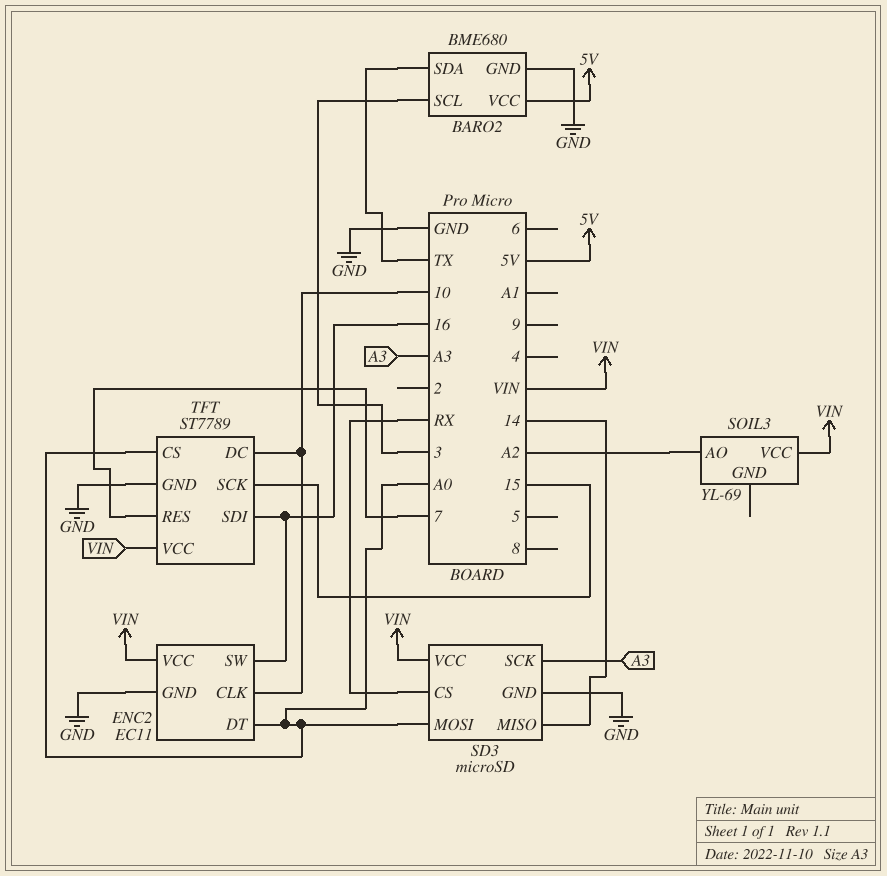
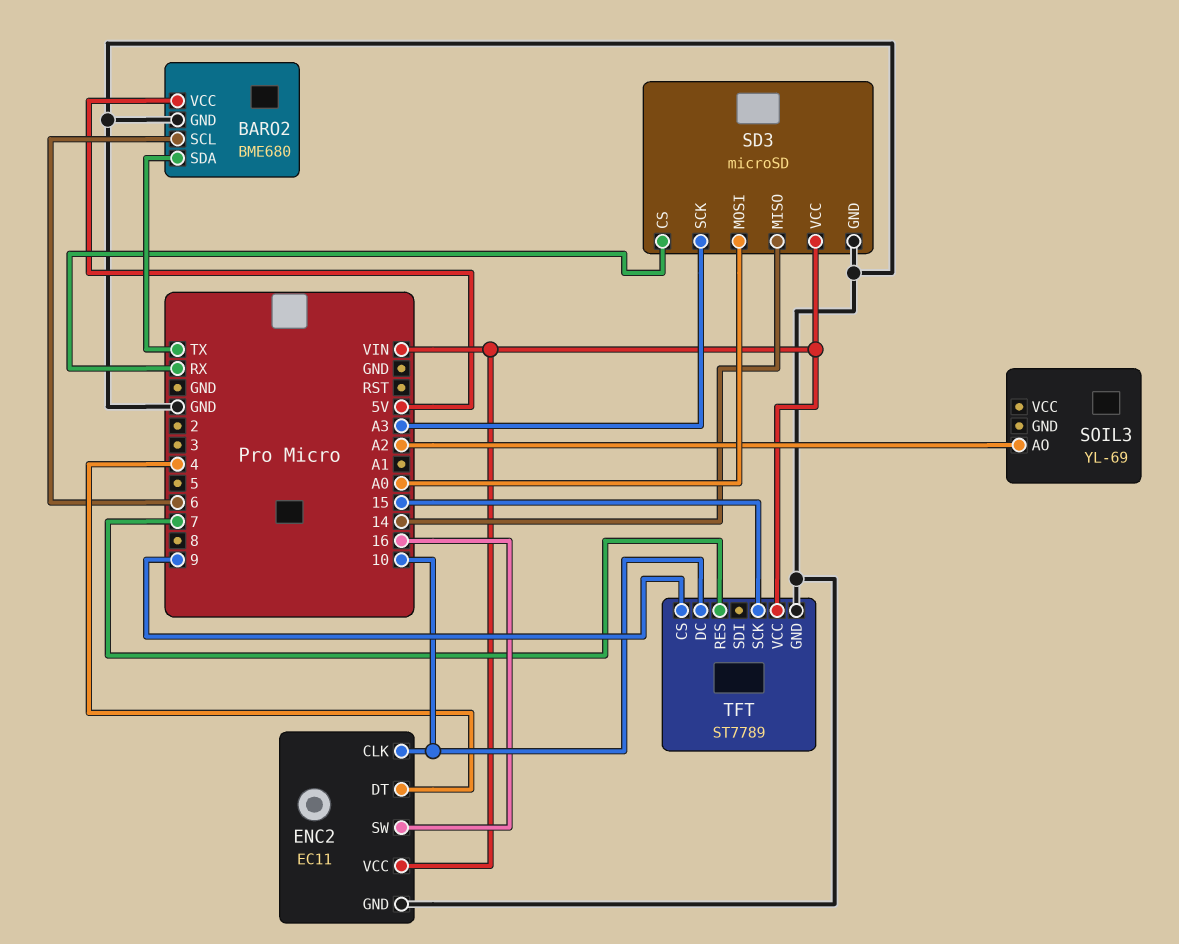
BARO2 pin SCL: 3 -> 6
ENC2 pin DT: A0 -> 4
SOIL3 pin VCC: VIN -> none
TFT pin CS: A0 -> 9
TFT pin SDI: 16 -> none

